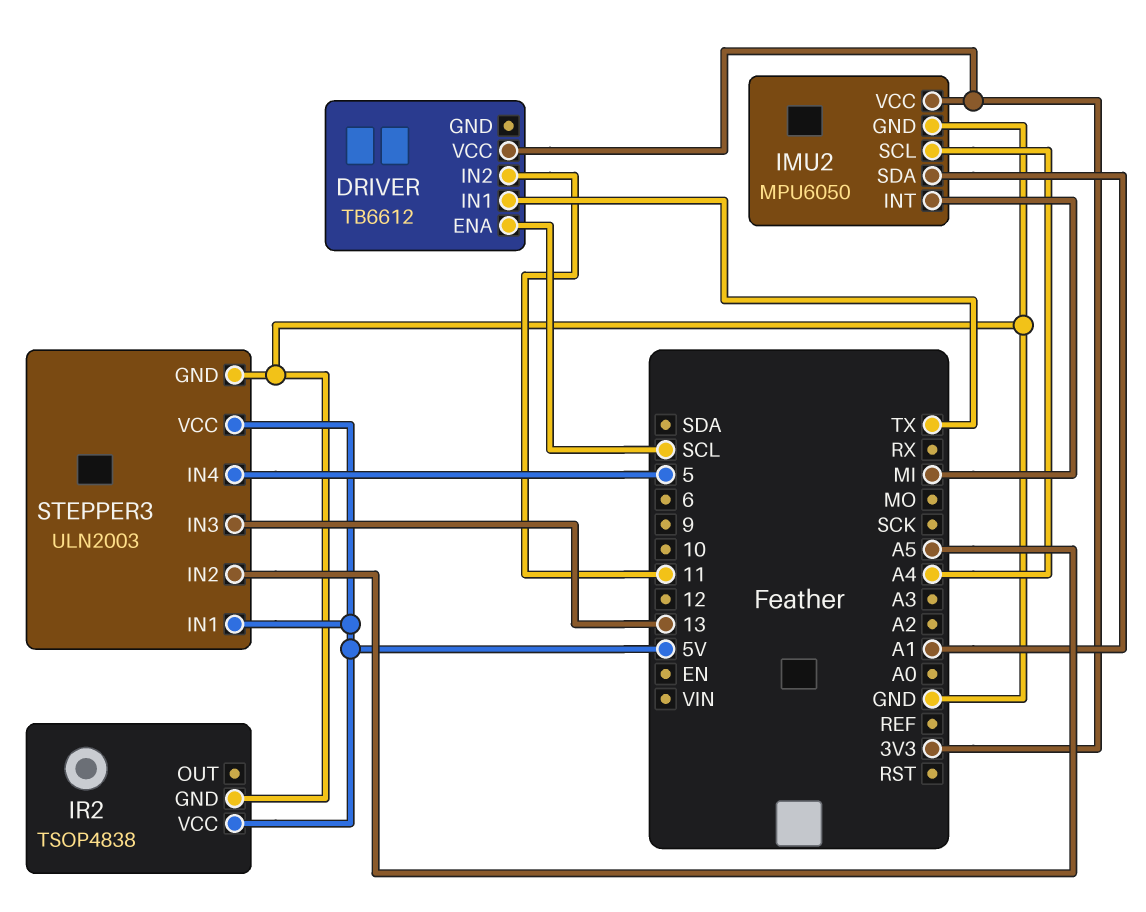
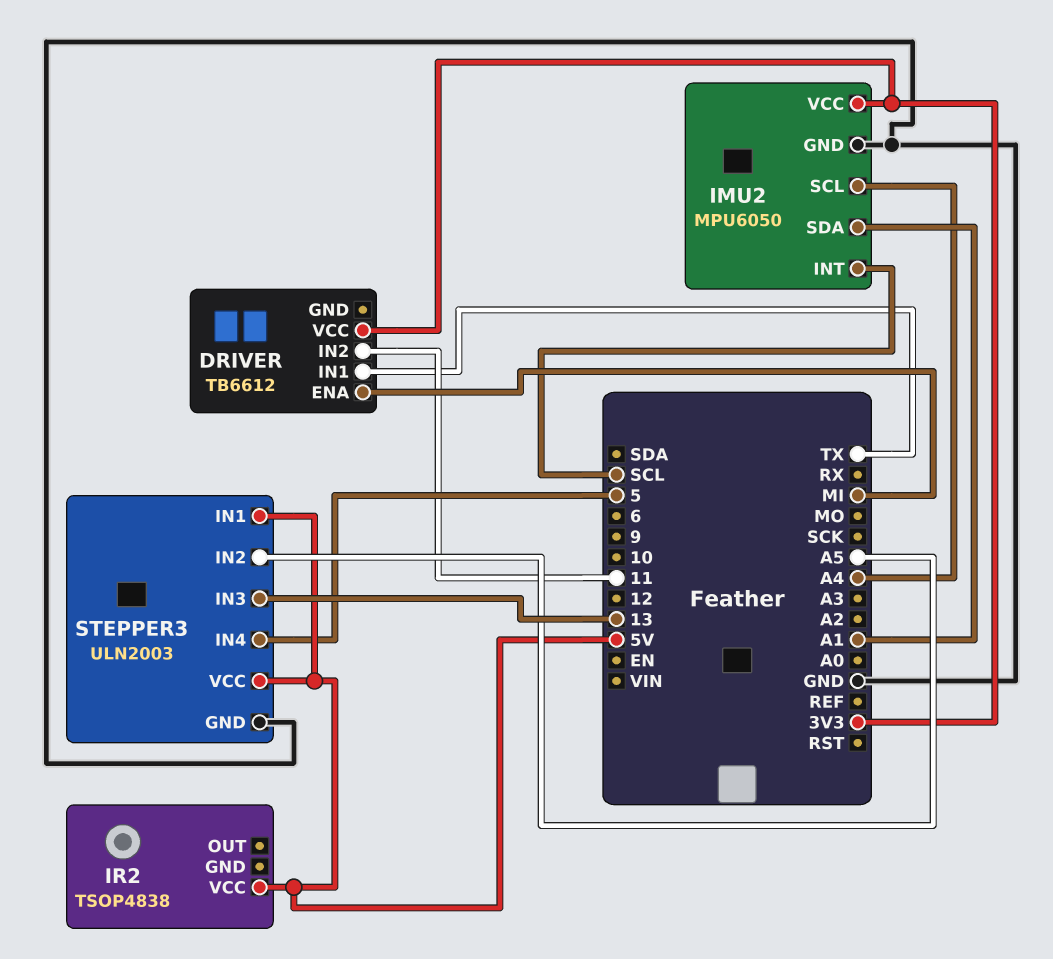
DRIVER pin ENA: SCL -> MI
IMU2 pin INT: MI -> SCL
IR2 pin GND: GND -> none

